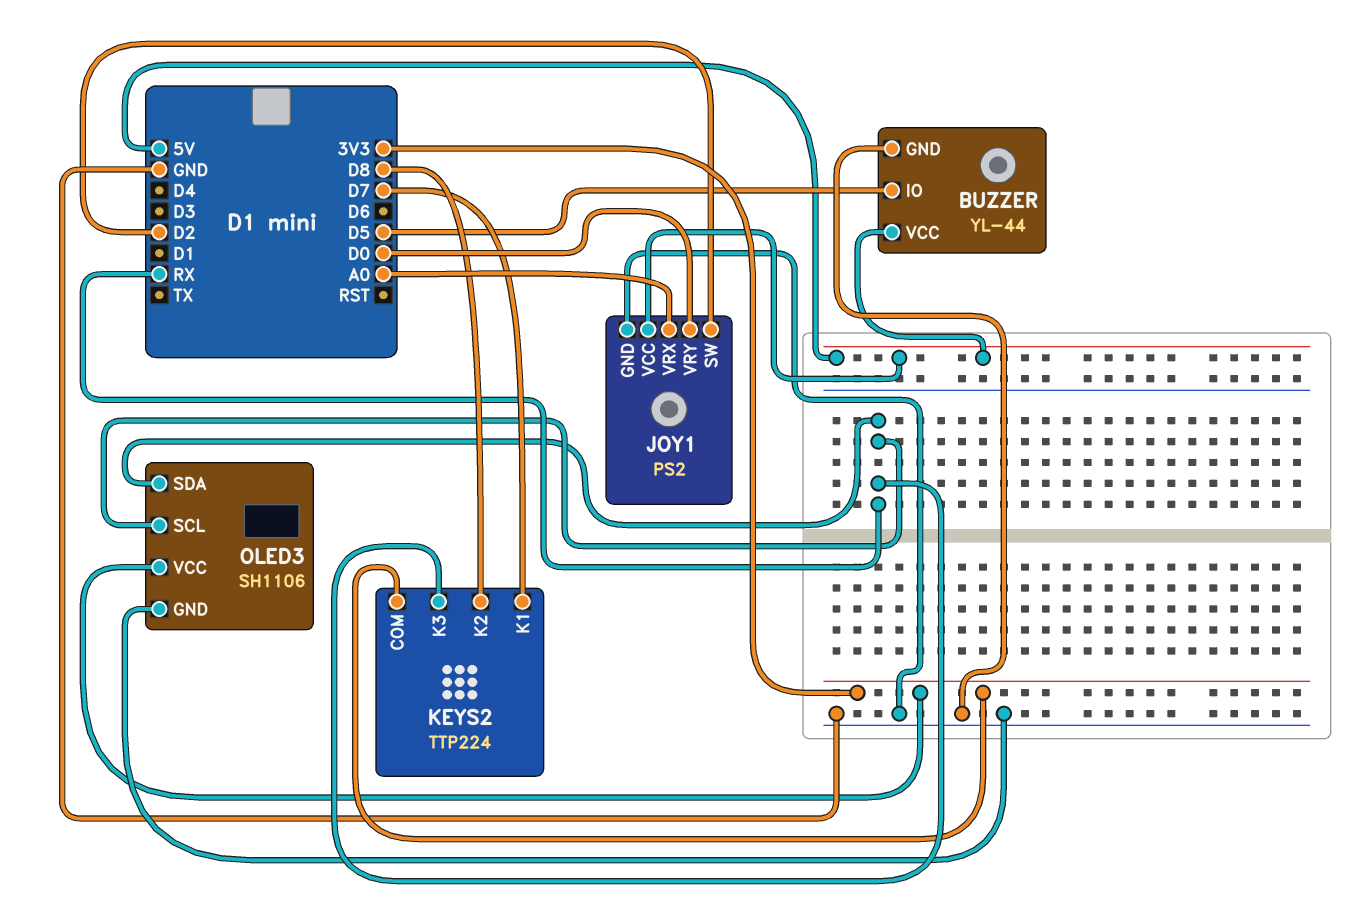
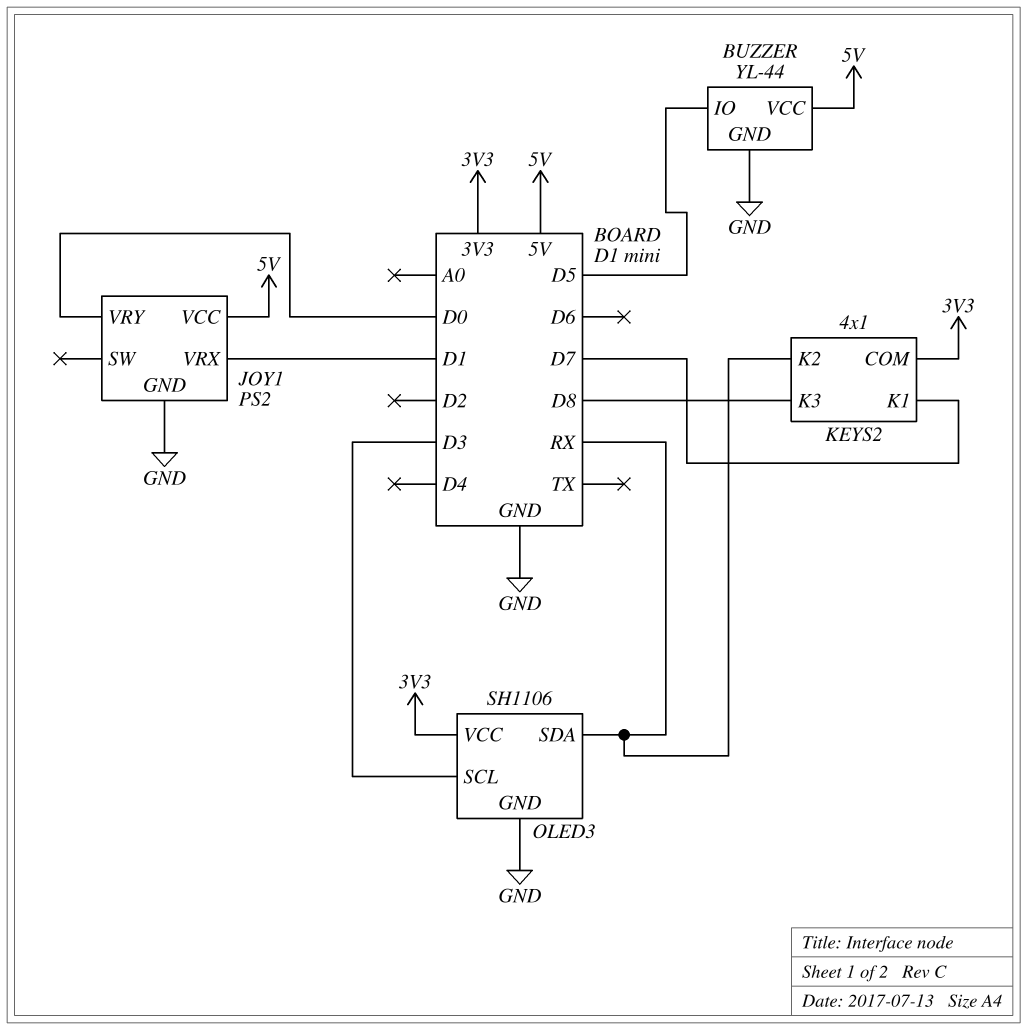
JOY1 pin SW: D2 -> none
JOY1 pin VRX: A0 -> D1
KEYS2: TTP224 -> 4x1
KEYS2 pin K2: D8 -> RX
KEYS2 pin K3: RX -> D8
OLED3 pin SCL: RX -> D3

